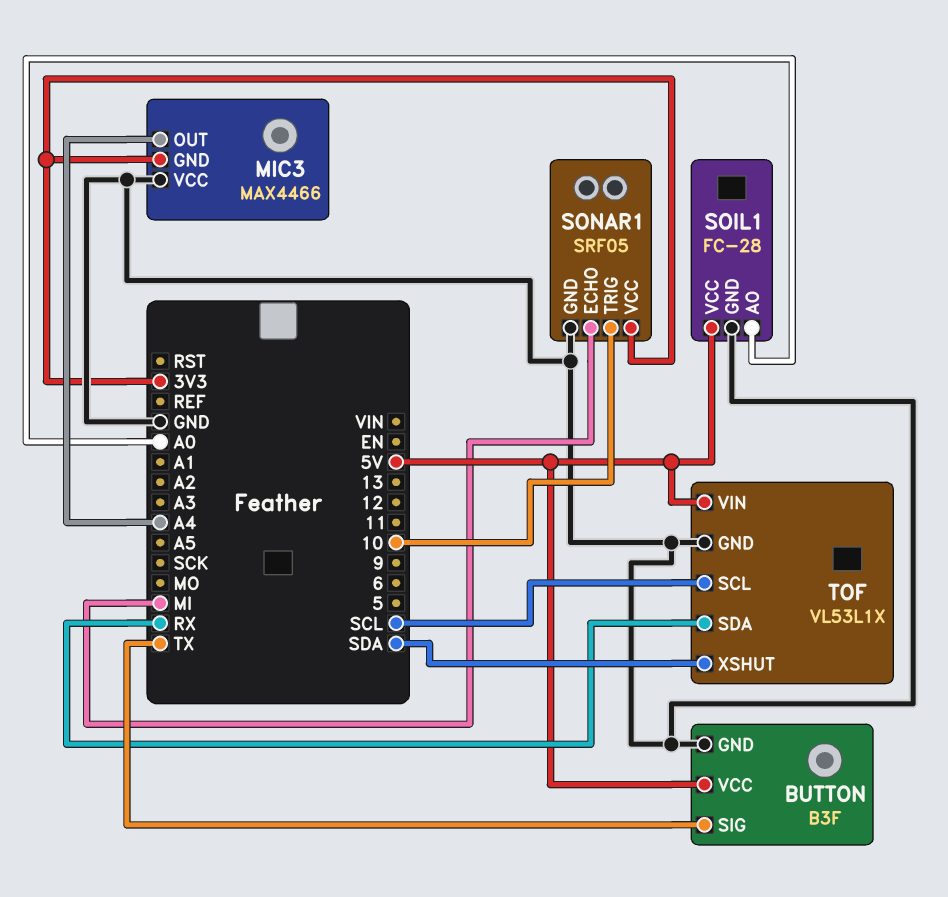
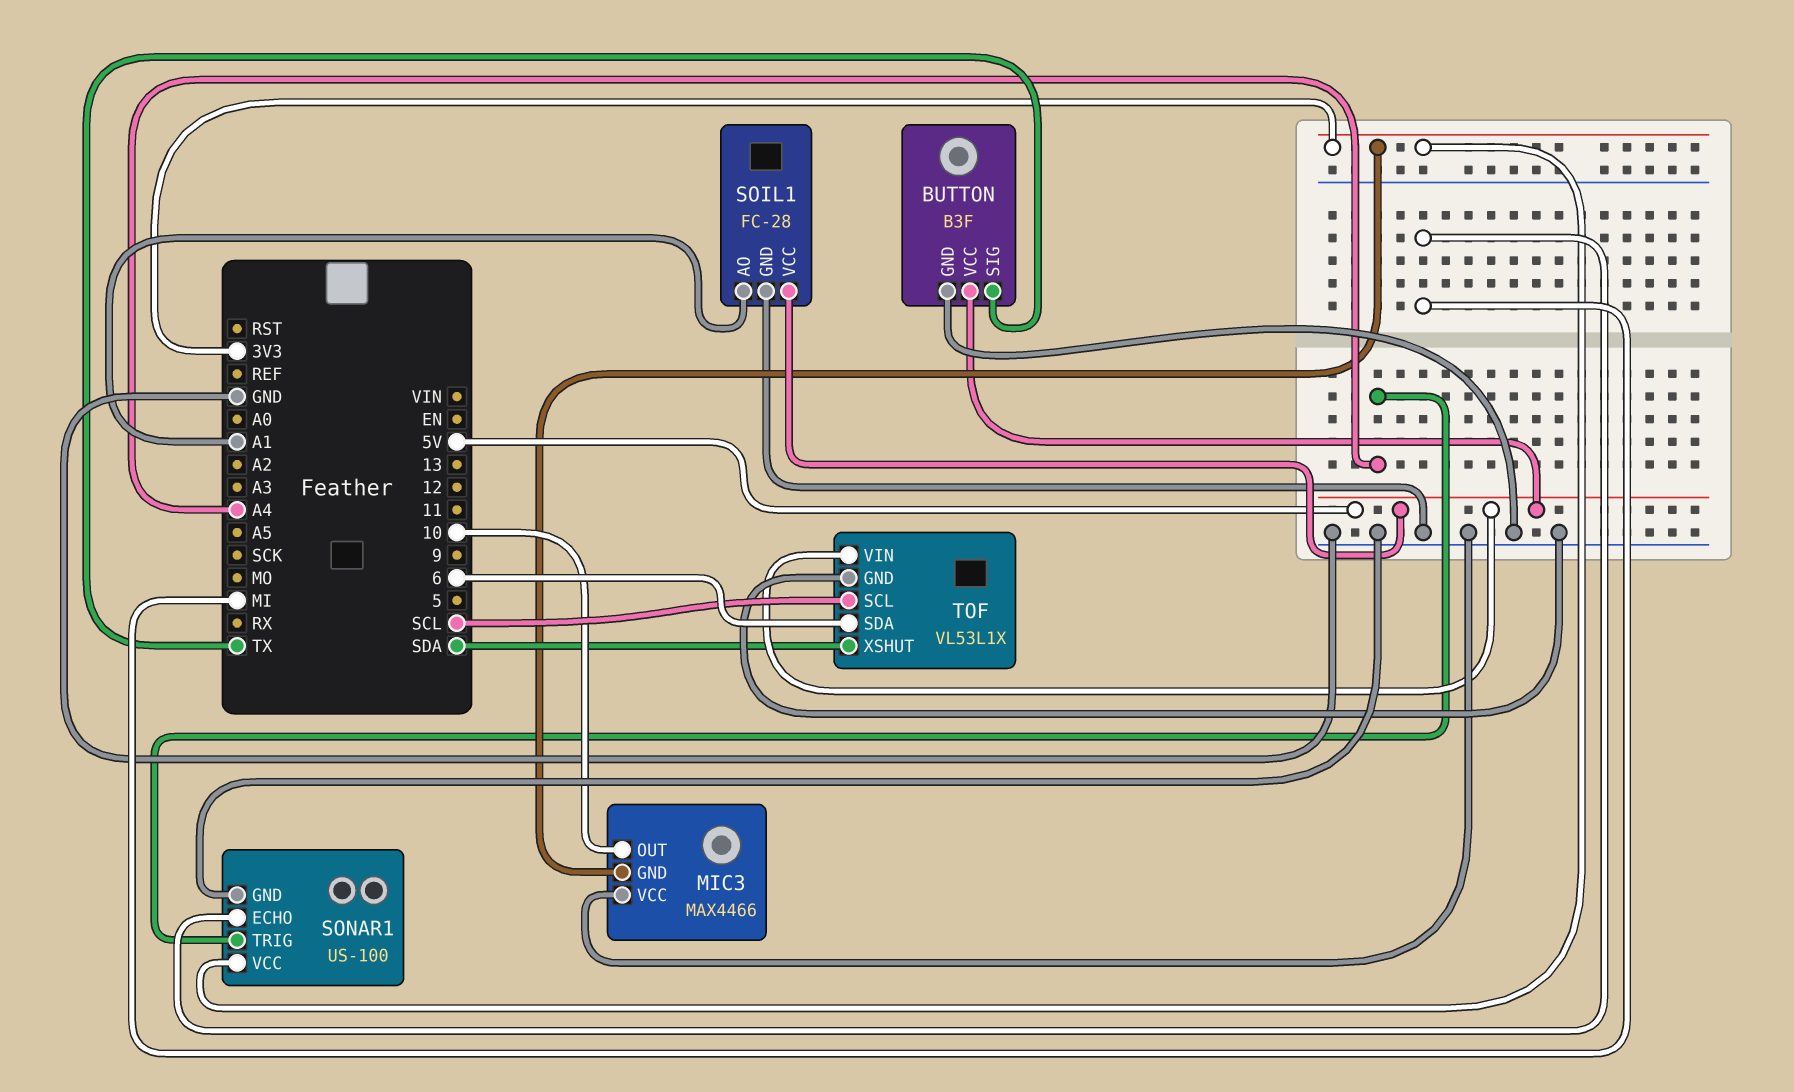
MIC3 pin OUT: A4 -> 10
SOIL1 pin AO: A0 -> A1
SONAR1: SRF05 -> US-100
SONAR1 pin TRIG: 10 -> A4
TOF pin SDA: RX -> 6

